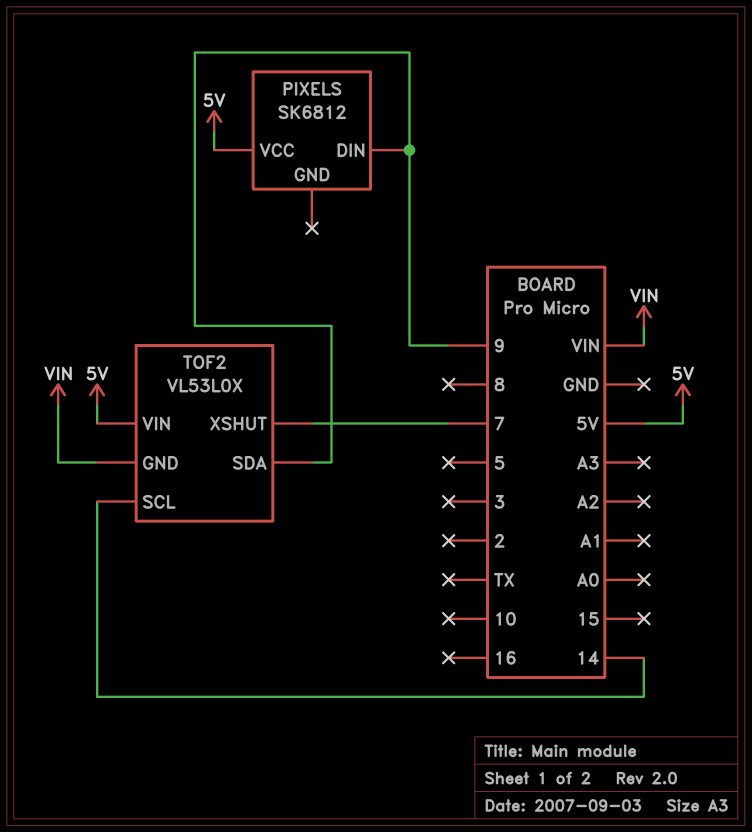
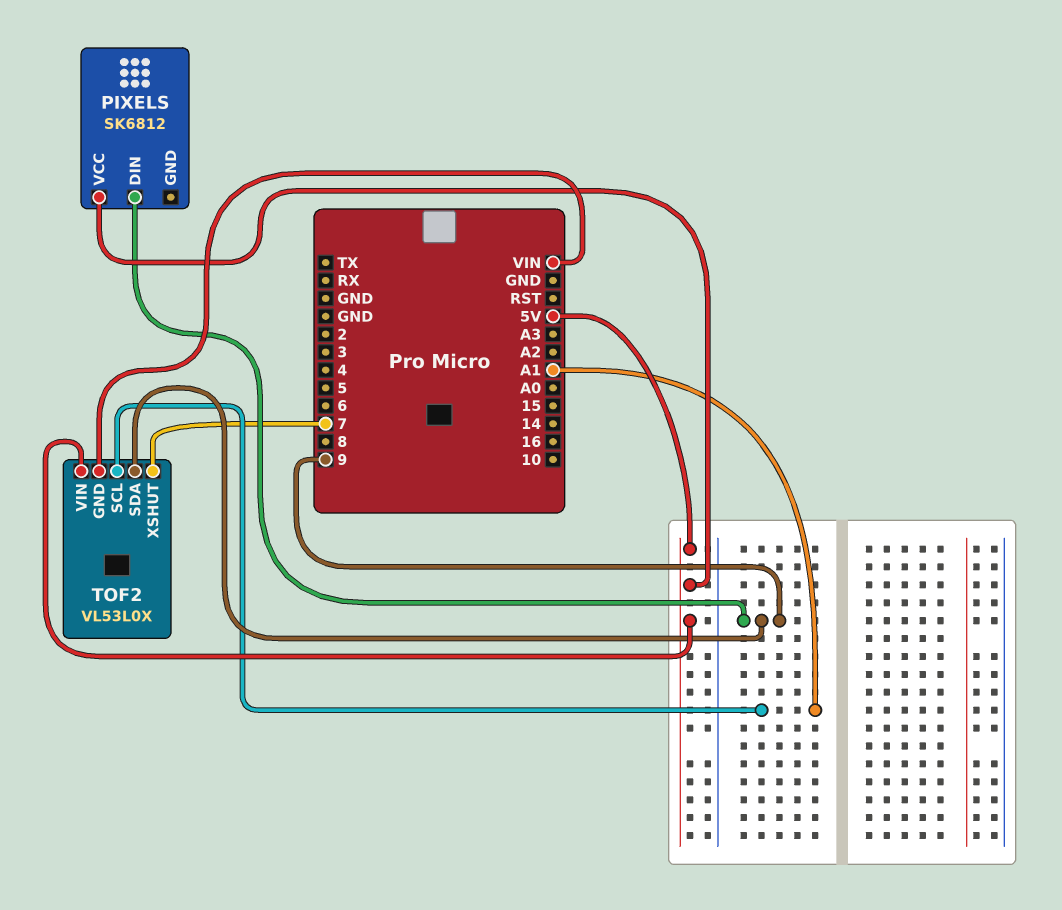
TOF2 pin SCL: 14 -> A1

